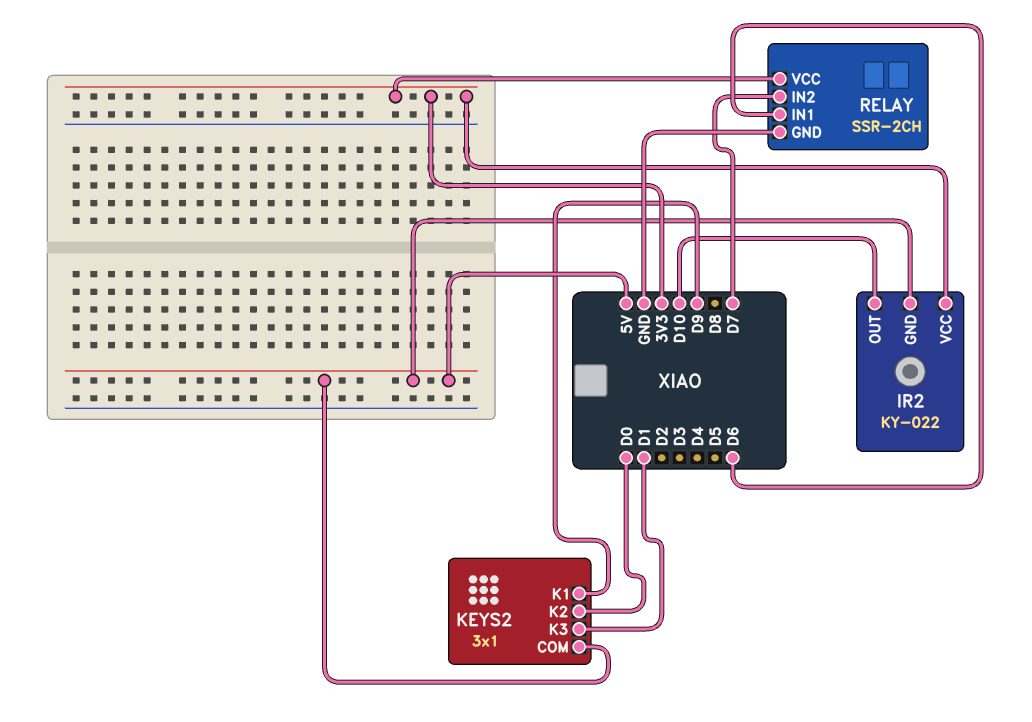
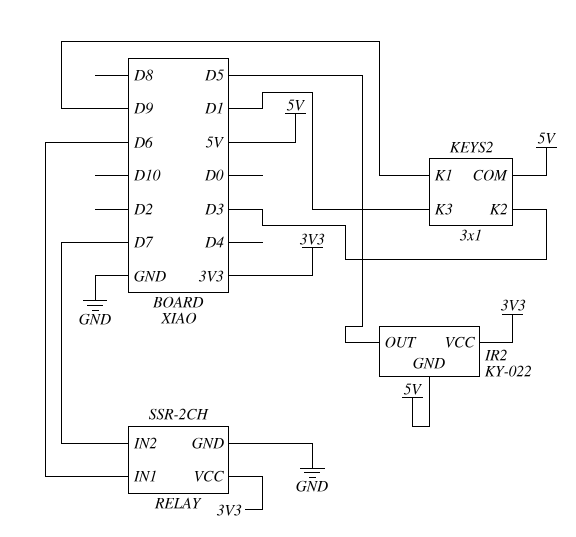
IR2 pin OUT: D10 -> D5
KEYS2 pin K2: D0 -> D3

